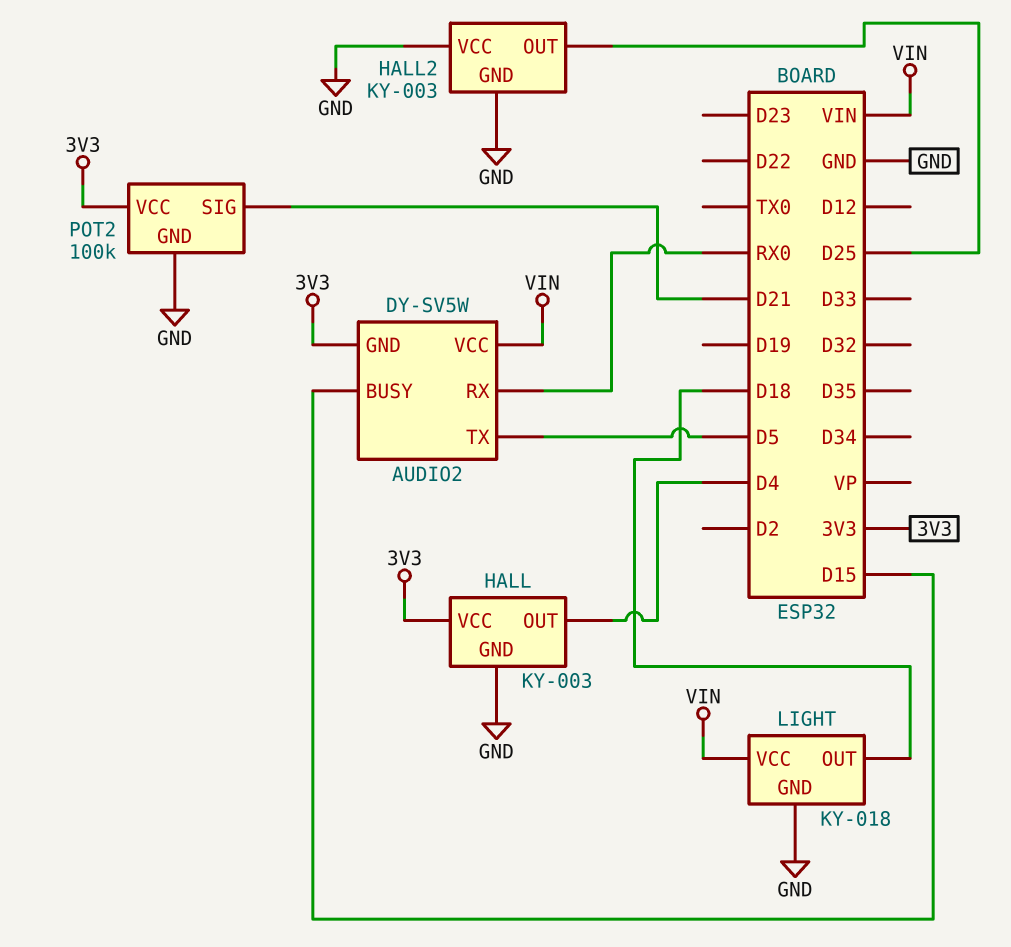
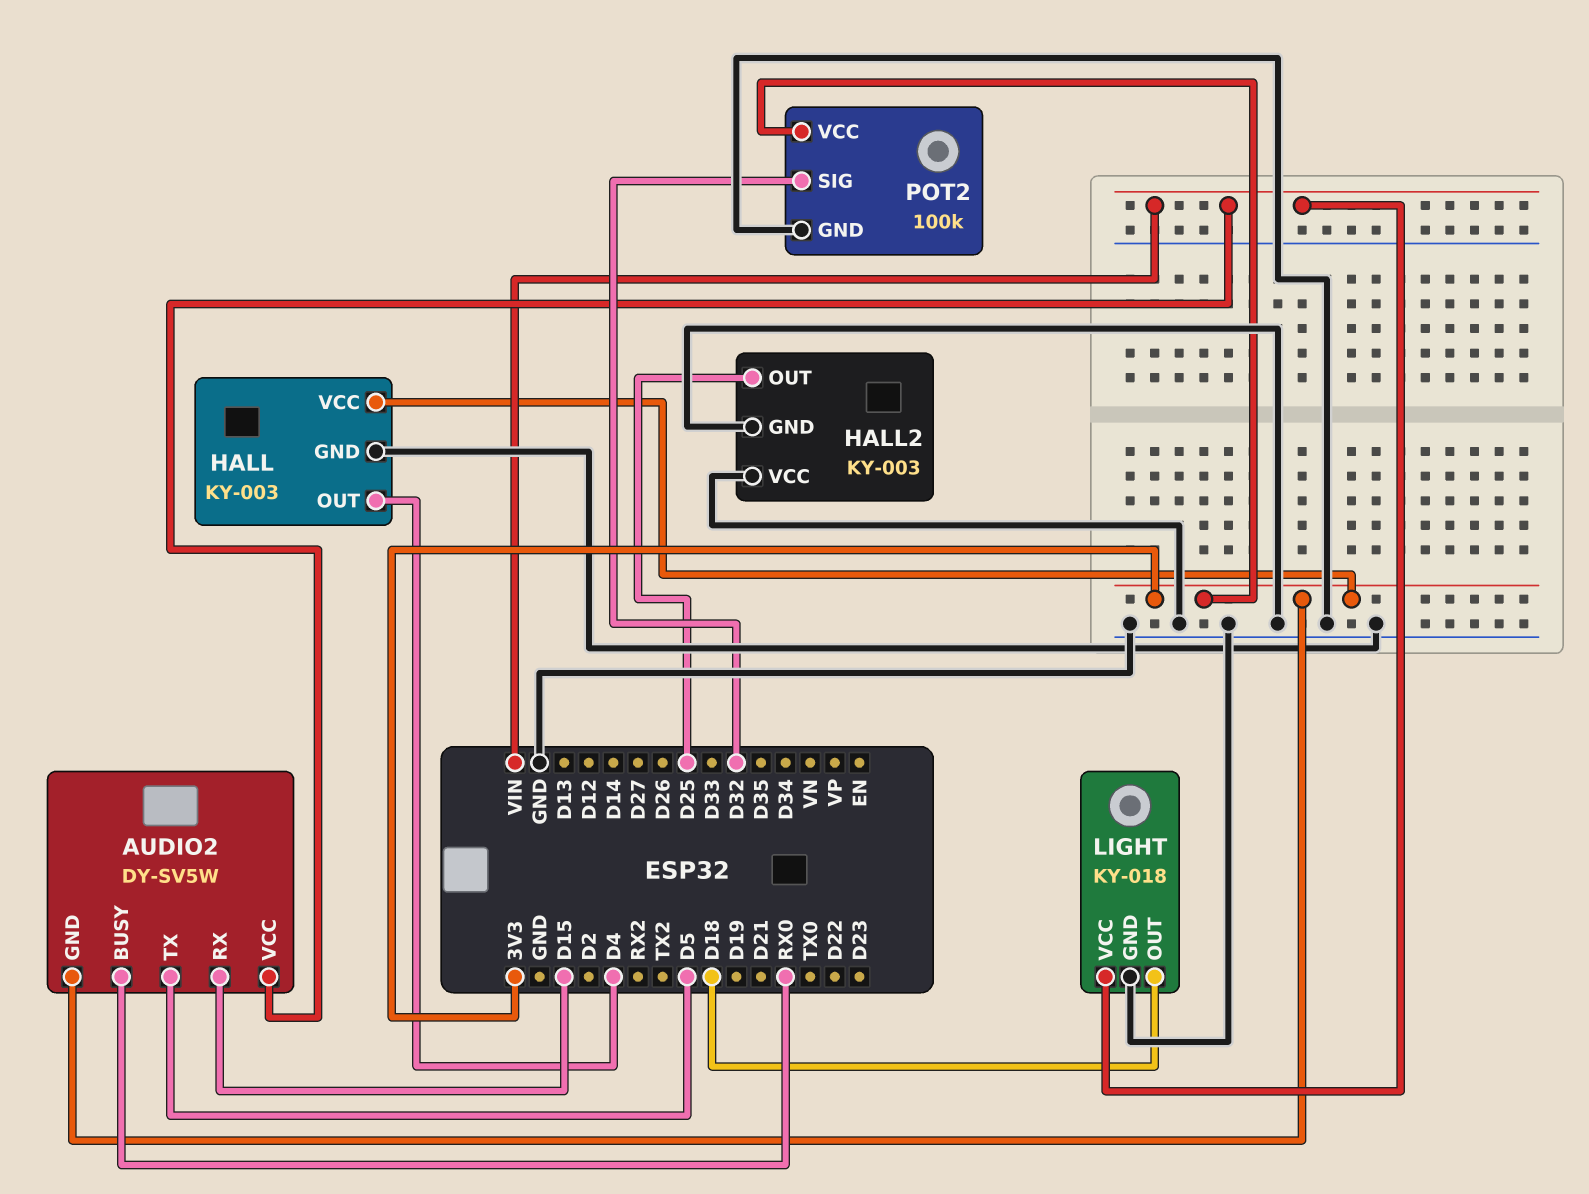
AUDIO2 pin BUSY: D15 -> RX0
AUDIO2 pin RX: RX0 -> D15
POT2 pin SIG: D21 -> D32

